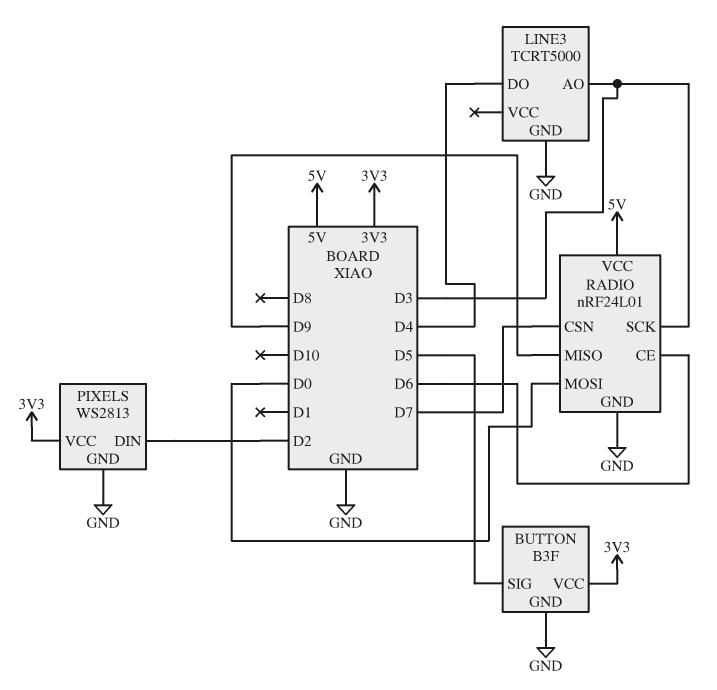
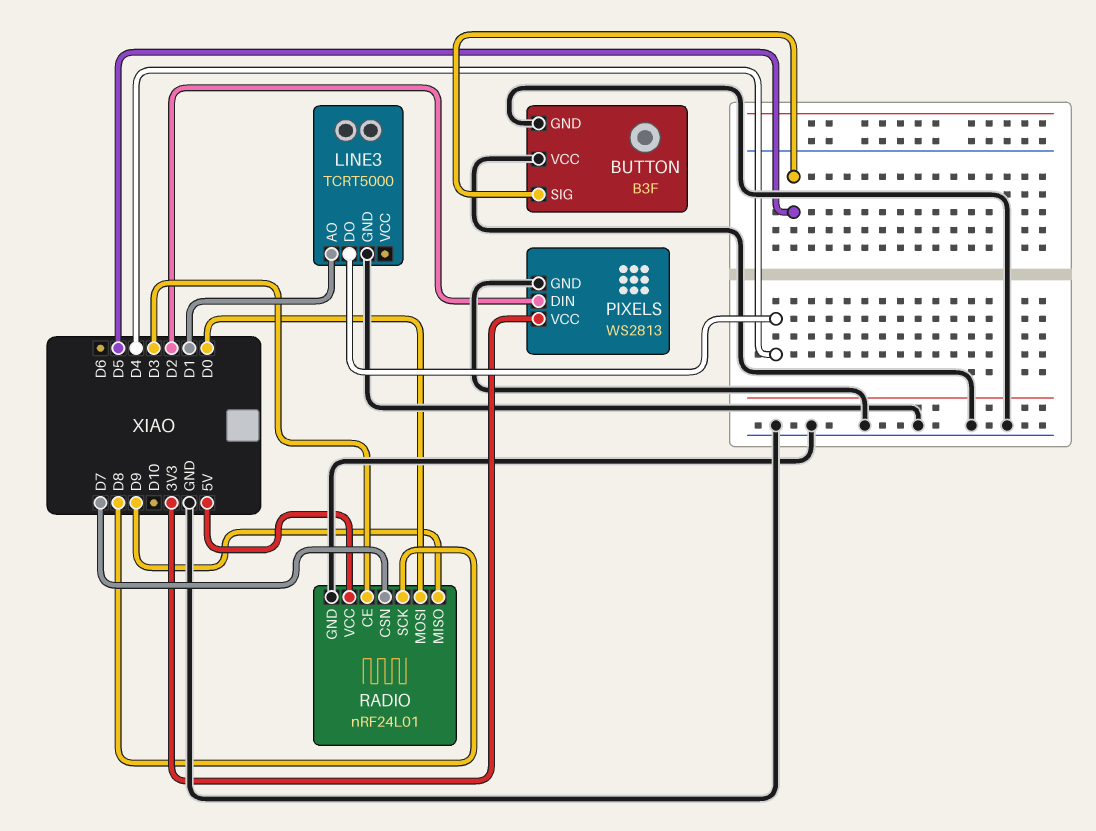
BUTTON pin VCC: 3V3 -> GND
LINE3 pin AO: D3 -> D1
RADIO pin CE: D6 -> D3
RADIO pin SCK: D3 -> D8

